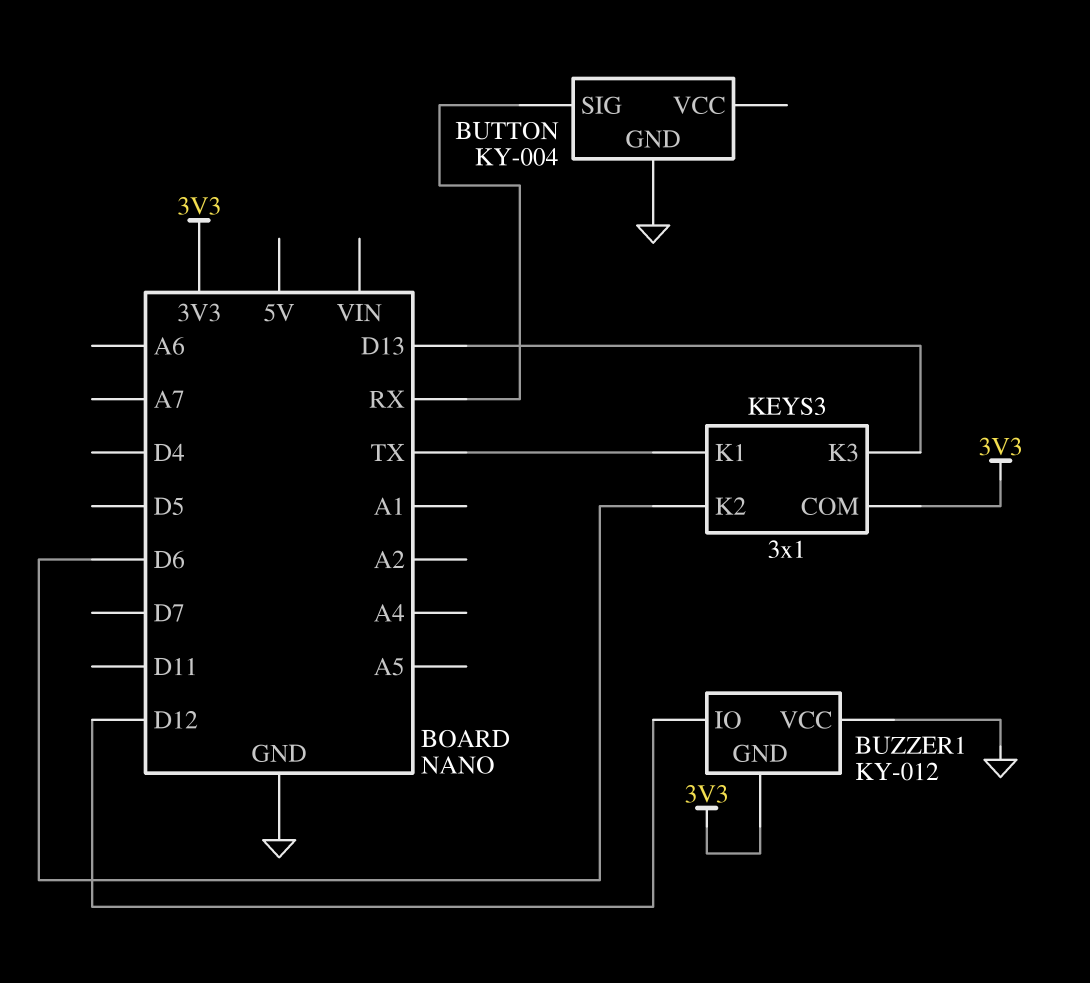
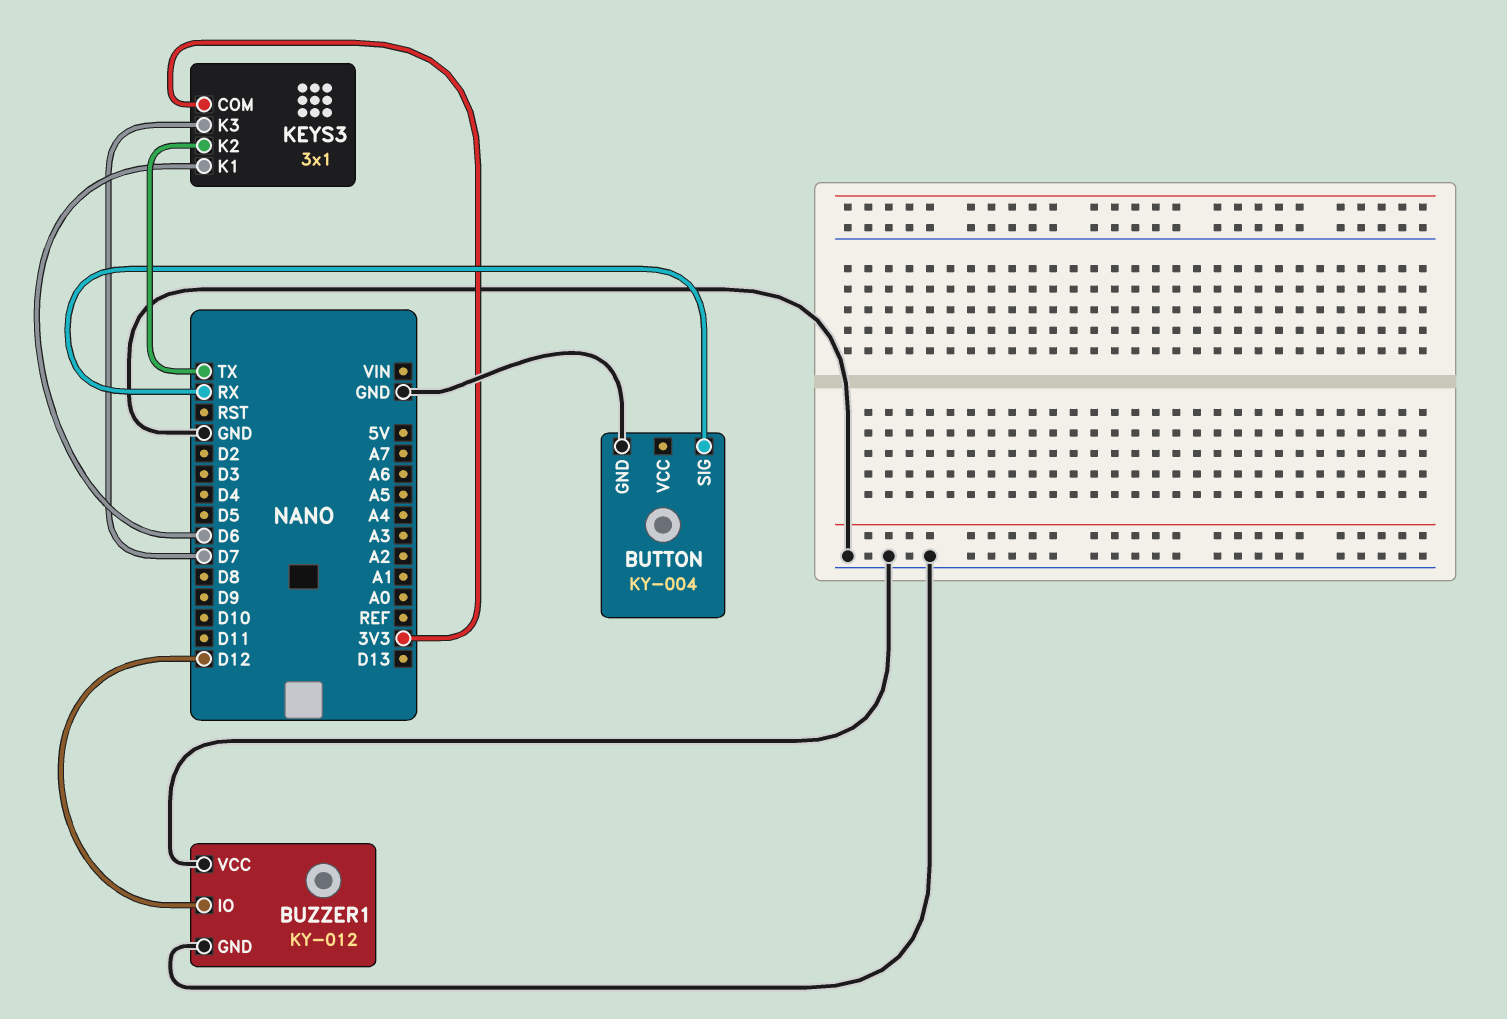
BUZZER1 pin GND: 3V3 -> GND
KEYS3 pin K1: TX -> D6
KEYS3 pin K2: D6 -> TX
KEYS3 pin K3: D13 -> D7

